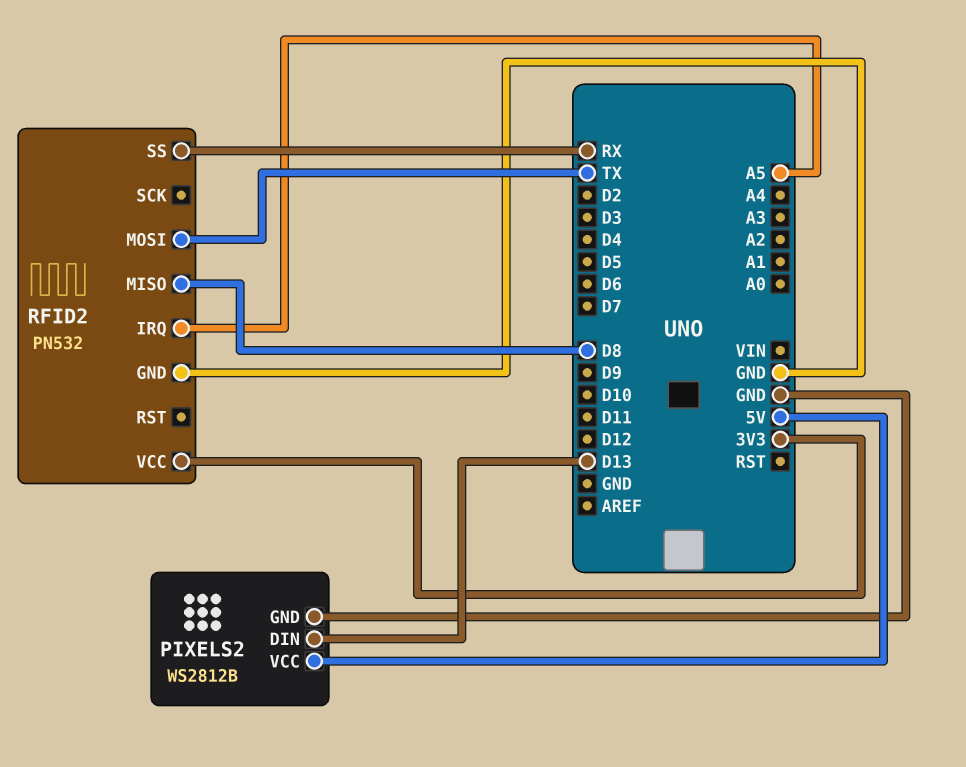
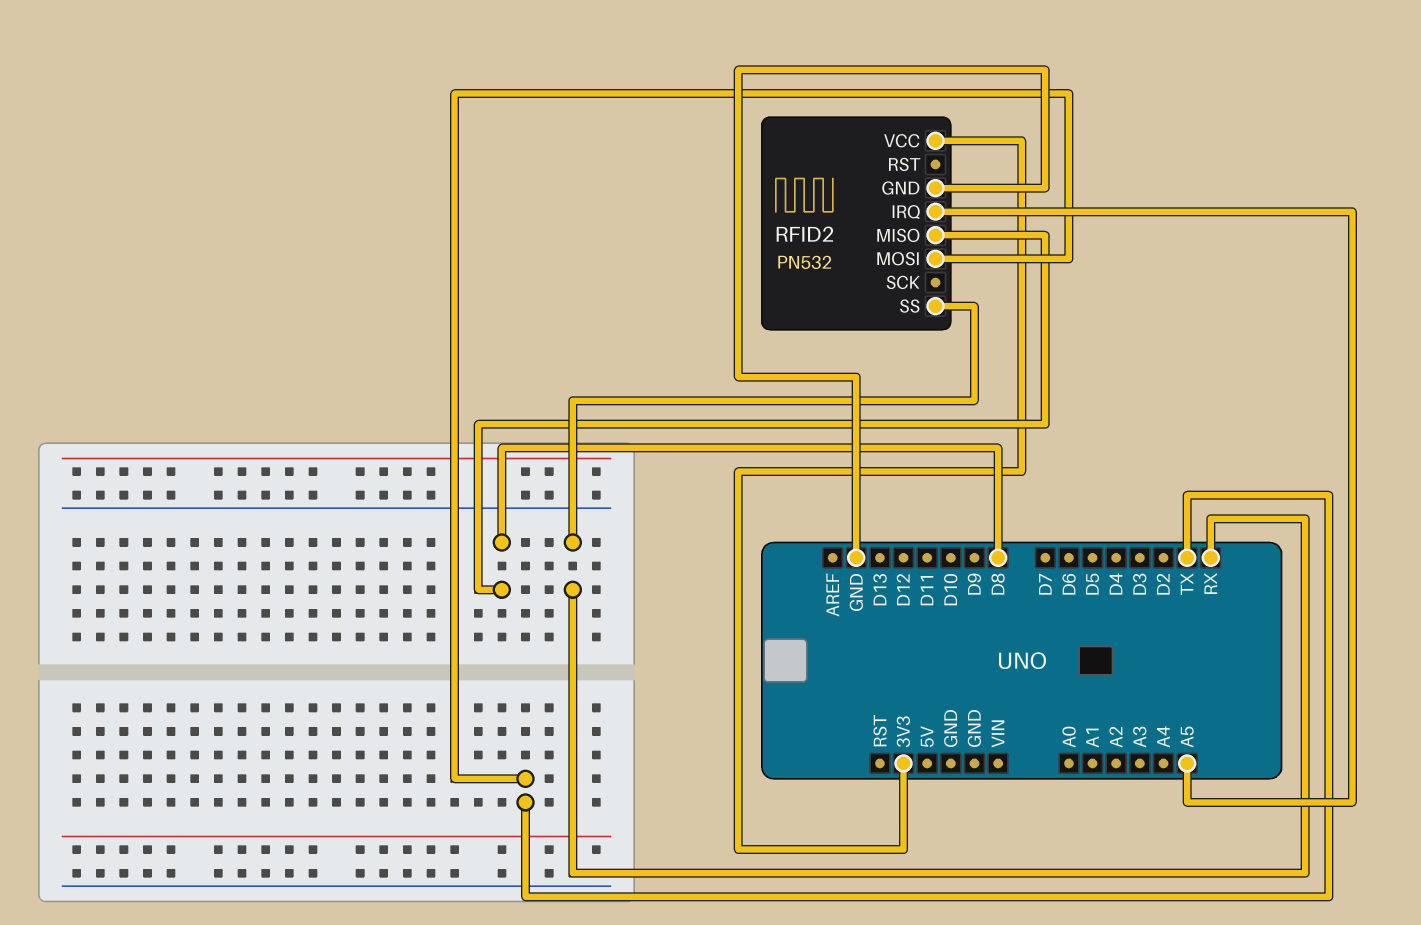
PIXELS2: WS2812B -> none
PIXELS2 pin DIN: D13 -> none
PIXELS2 pin GND: GND -> none
PIXELS2 pin VCC: 5V -> none

